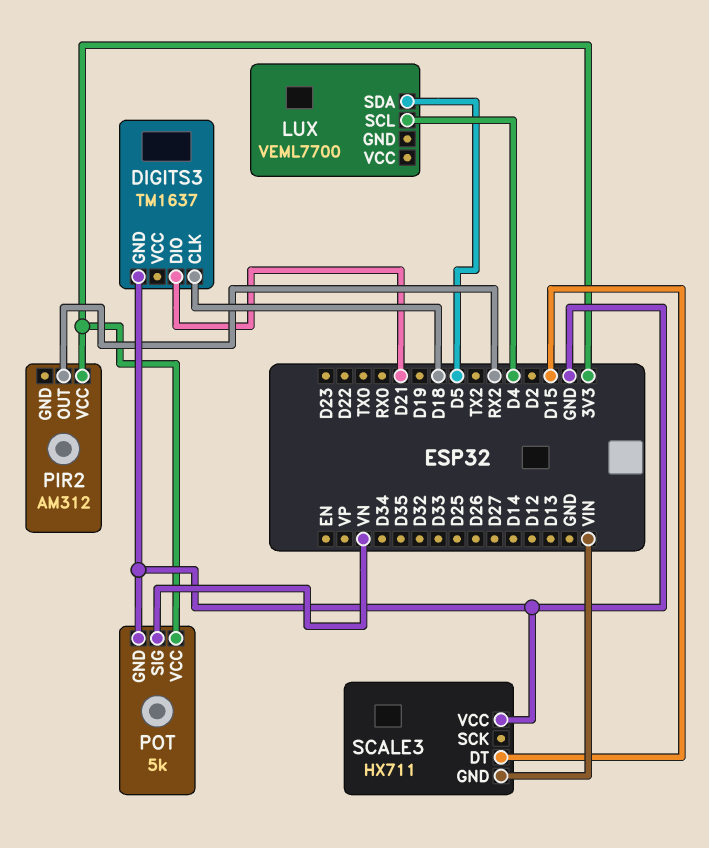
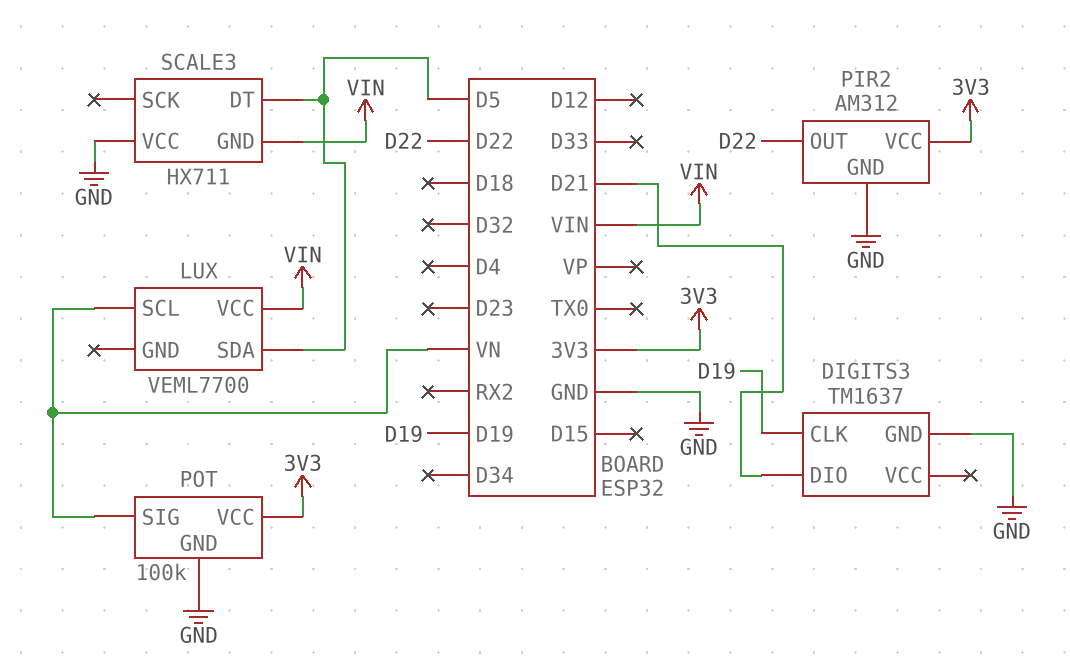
DIGITS3 pin CLK: D18 -> D19
LUX pin SCL: D4 -> VN
LUX pin VCC: none -> VIN
PIR2 pin GND: none -> GND
PIR2 pin OUT: RX2 -> D22
POT: 5k -> 100k
SCALE3 pin DT: D15 -> D5

